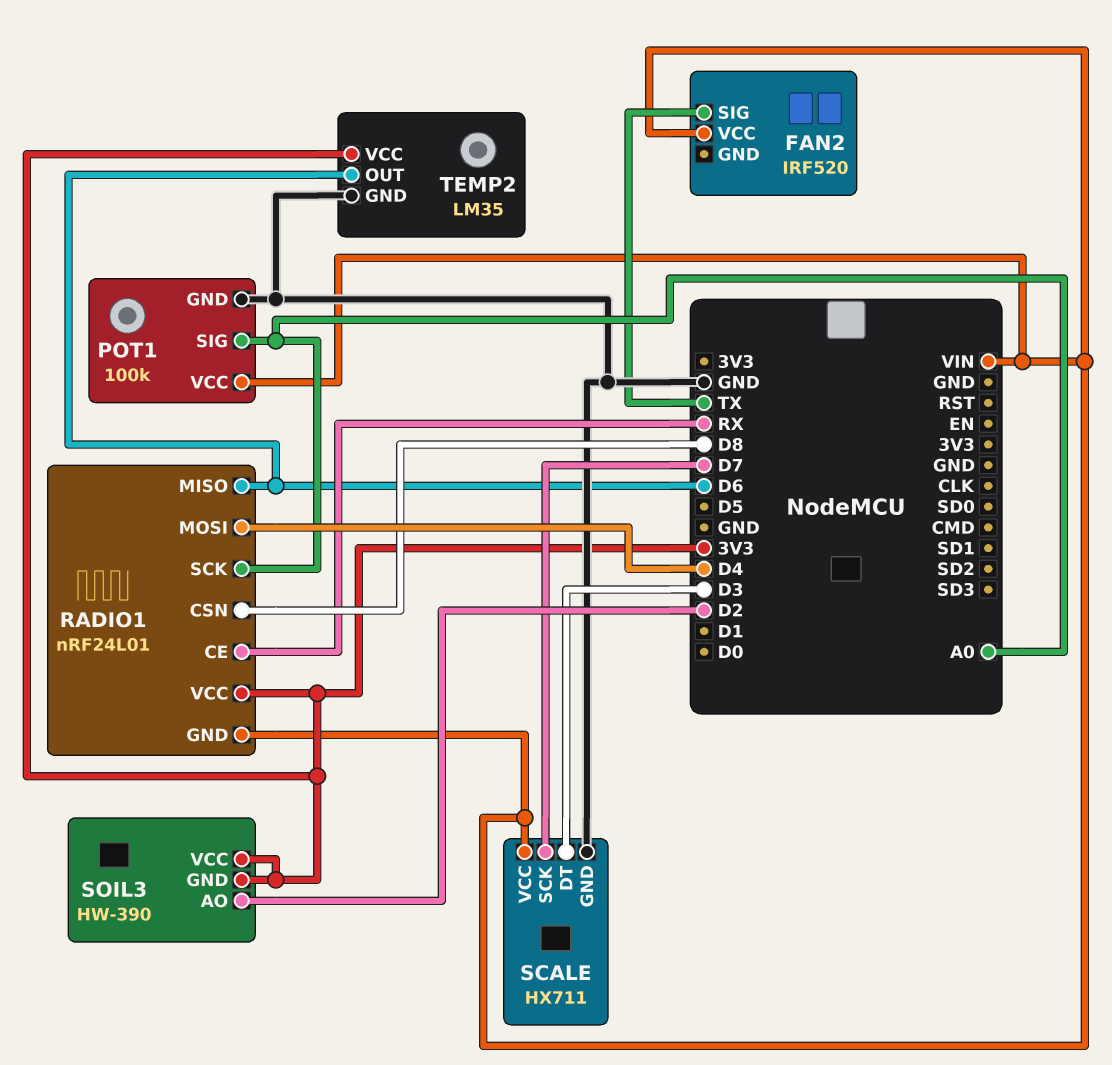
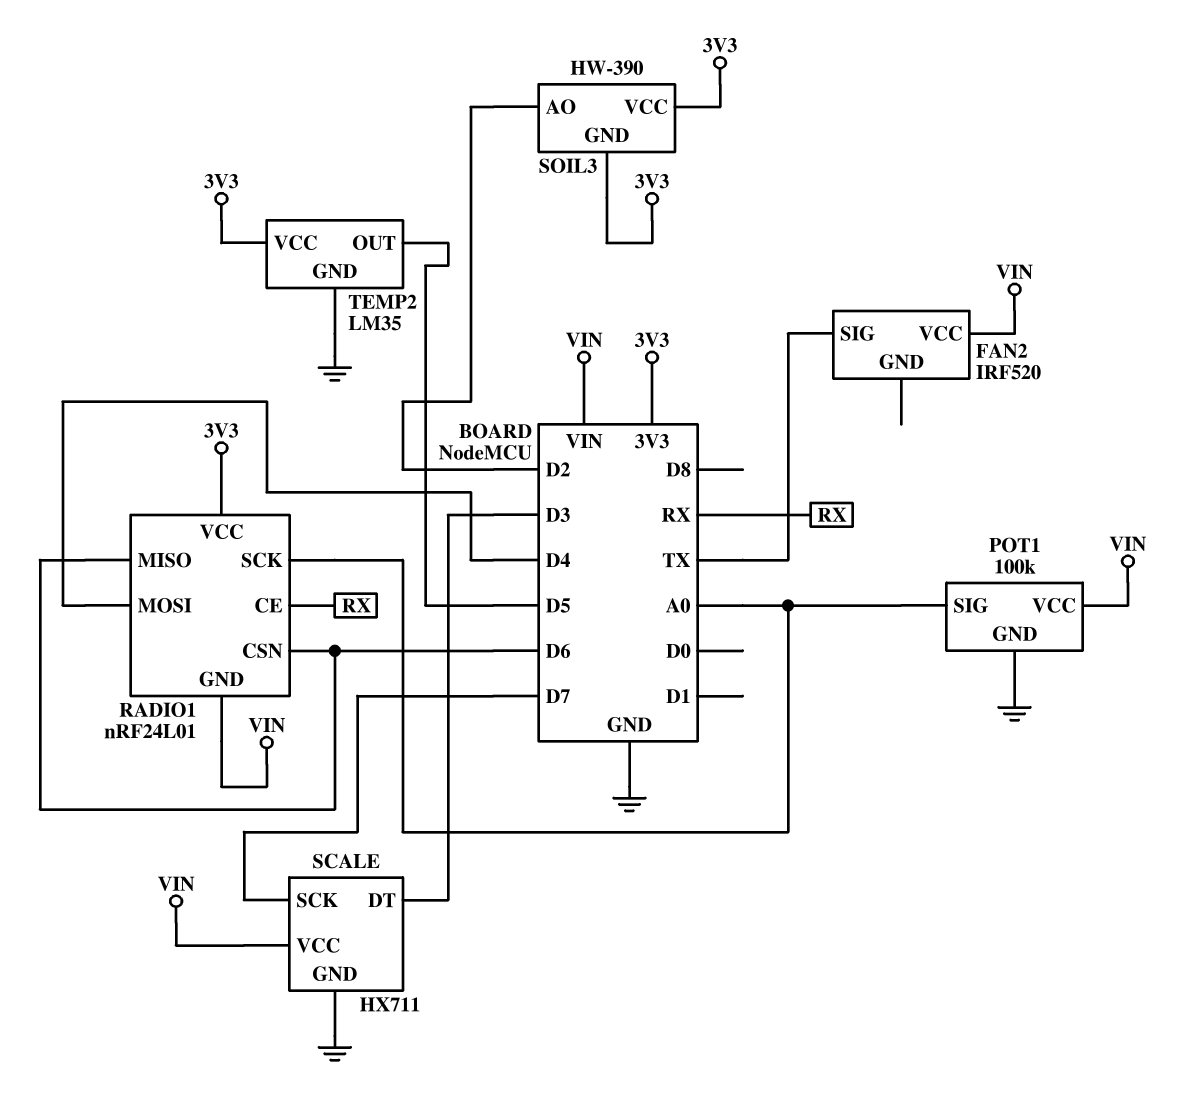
RADIO1 pin CSN: D8 -> D6
TEMP2 pin OUT: D6 -> D5

